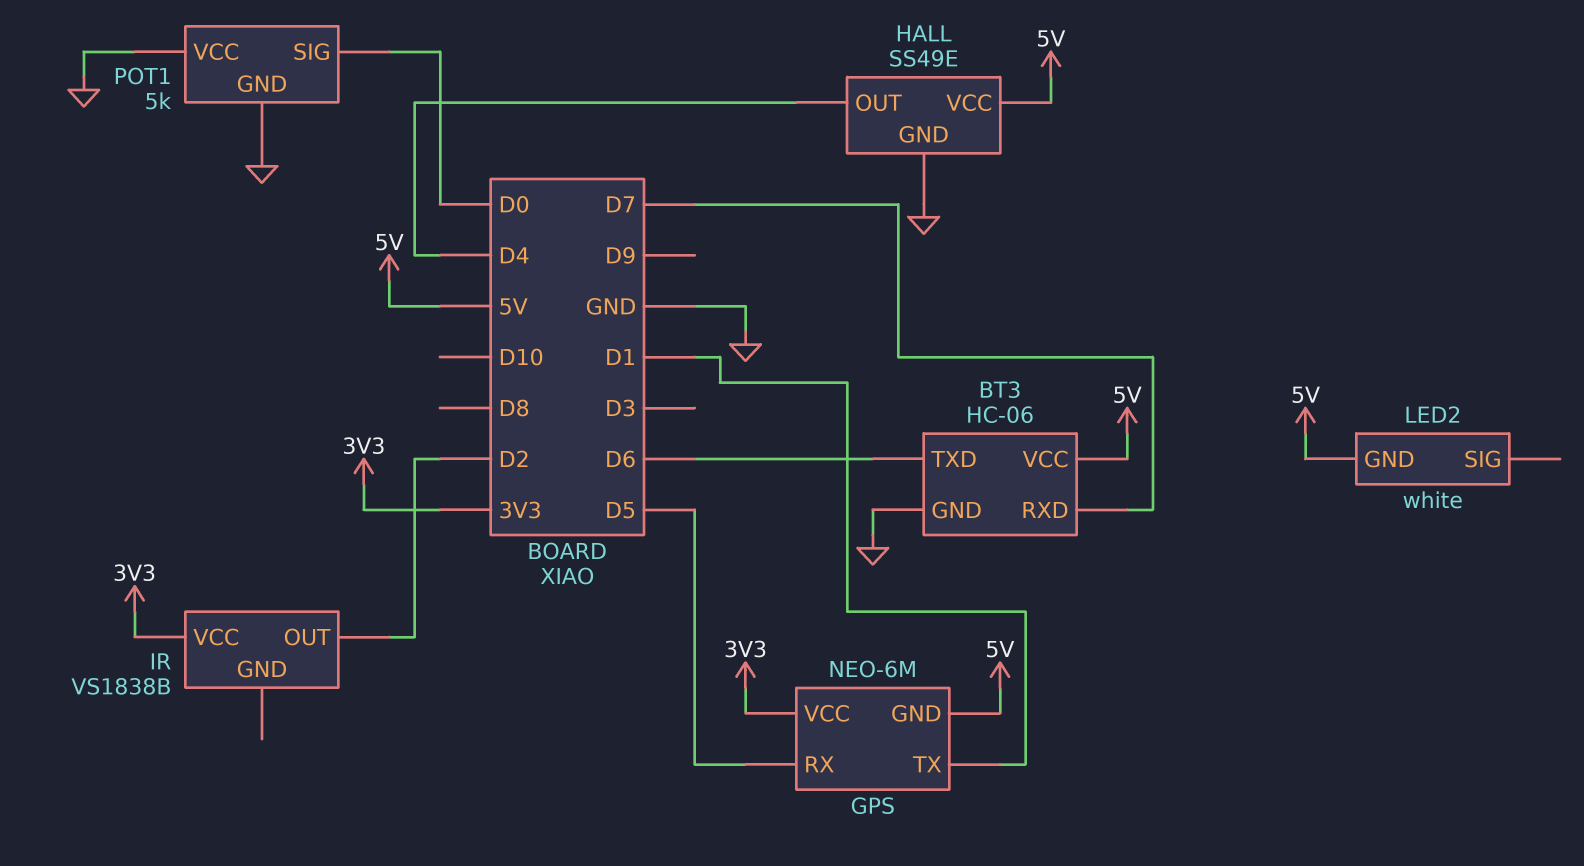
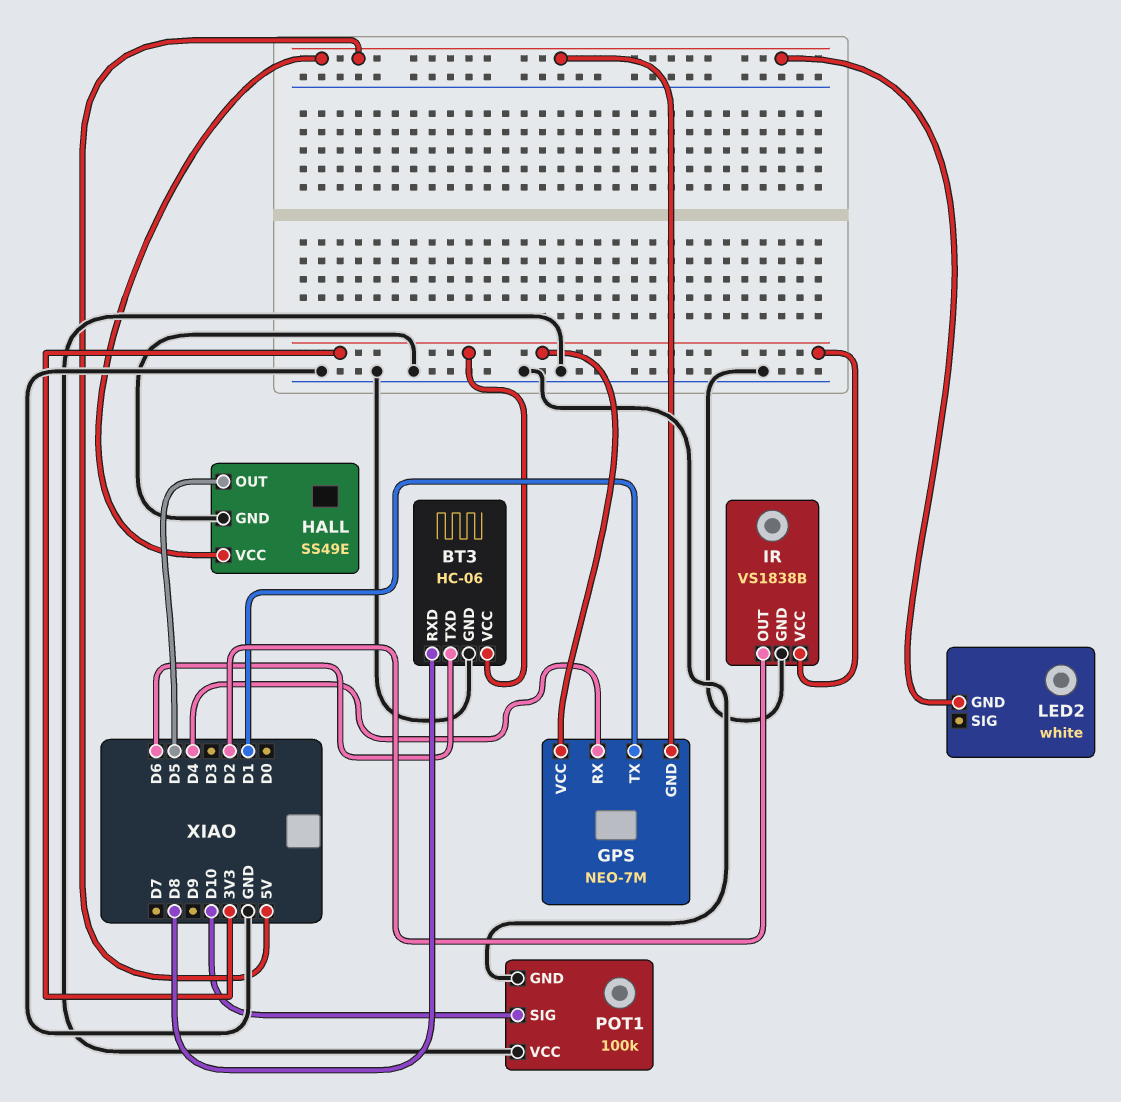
BT3 pin RXD: D7 -> D8
BT3 pin VCC: 5V -> 3V3
GPS: NEO-6M -> NEO-7M
GPS pin RX: D5 -> D4
HALL pin OUT: D4 -> D5
IR pin GND: none -> GND
POT1: 5k -> 100k
POT1 pin SIG: D0 -> D10

